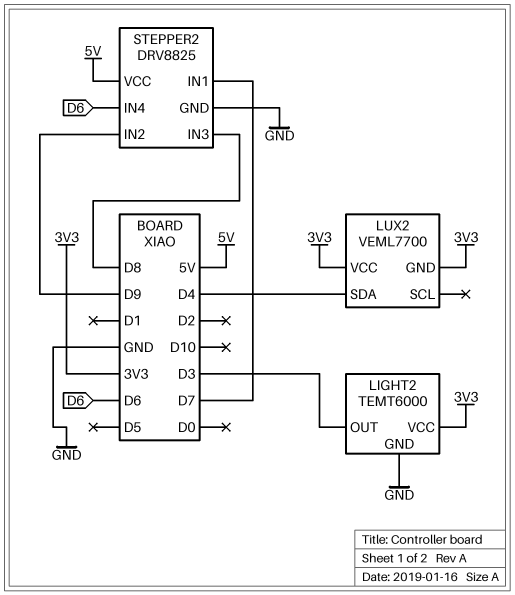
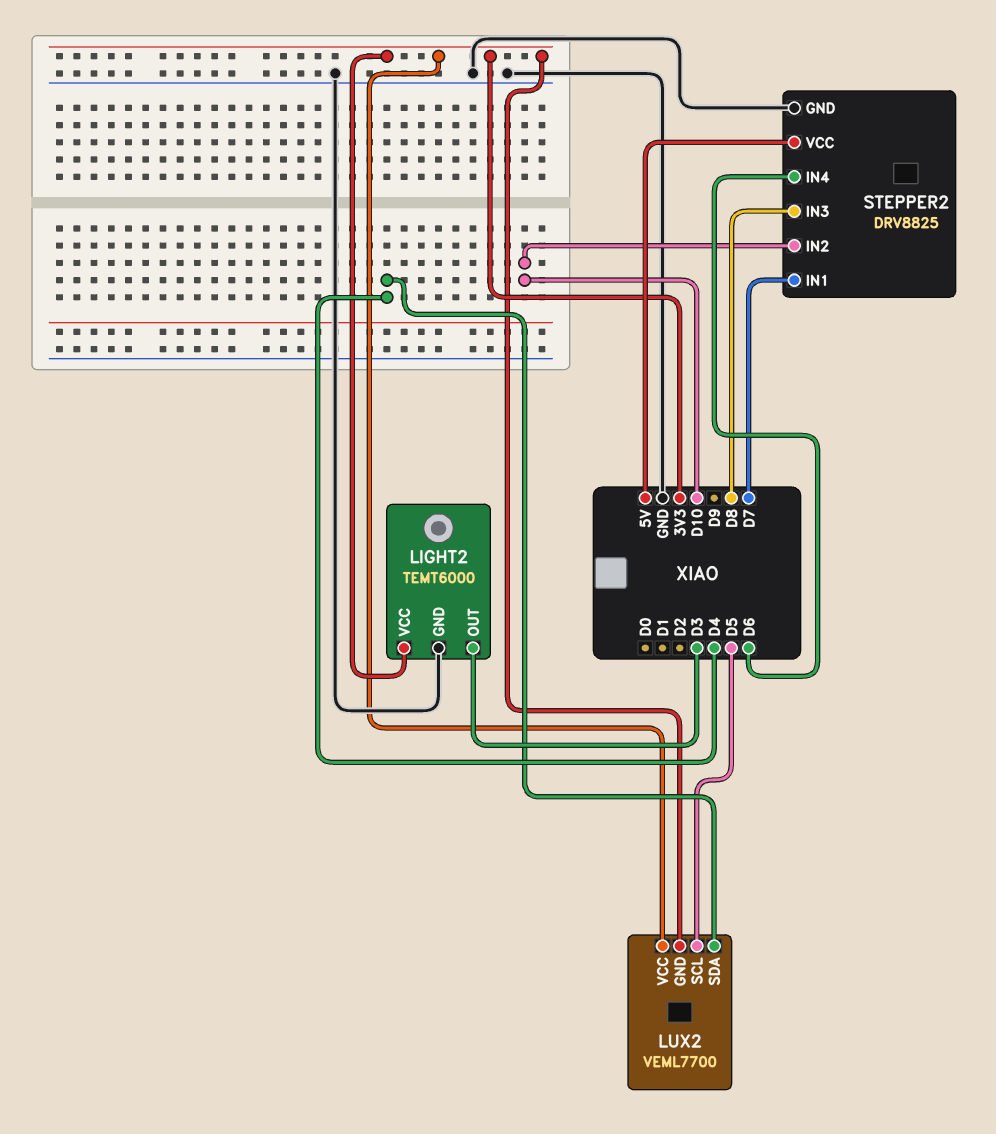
LUX2 pin SCL: none -> D5
STEPPER2 pin IN2: D9 -> D10

